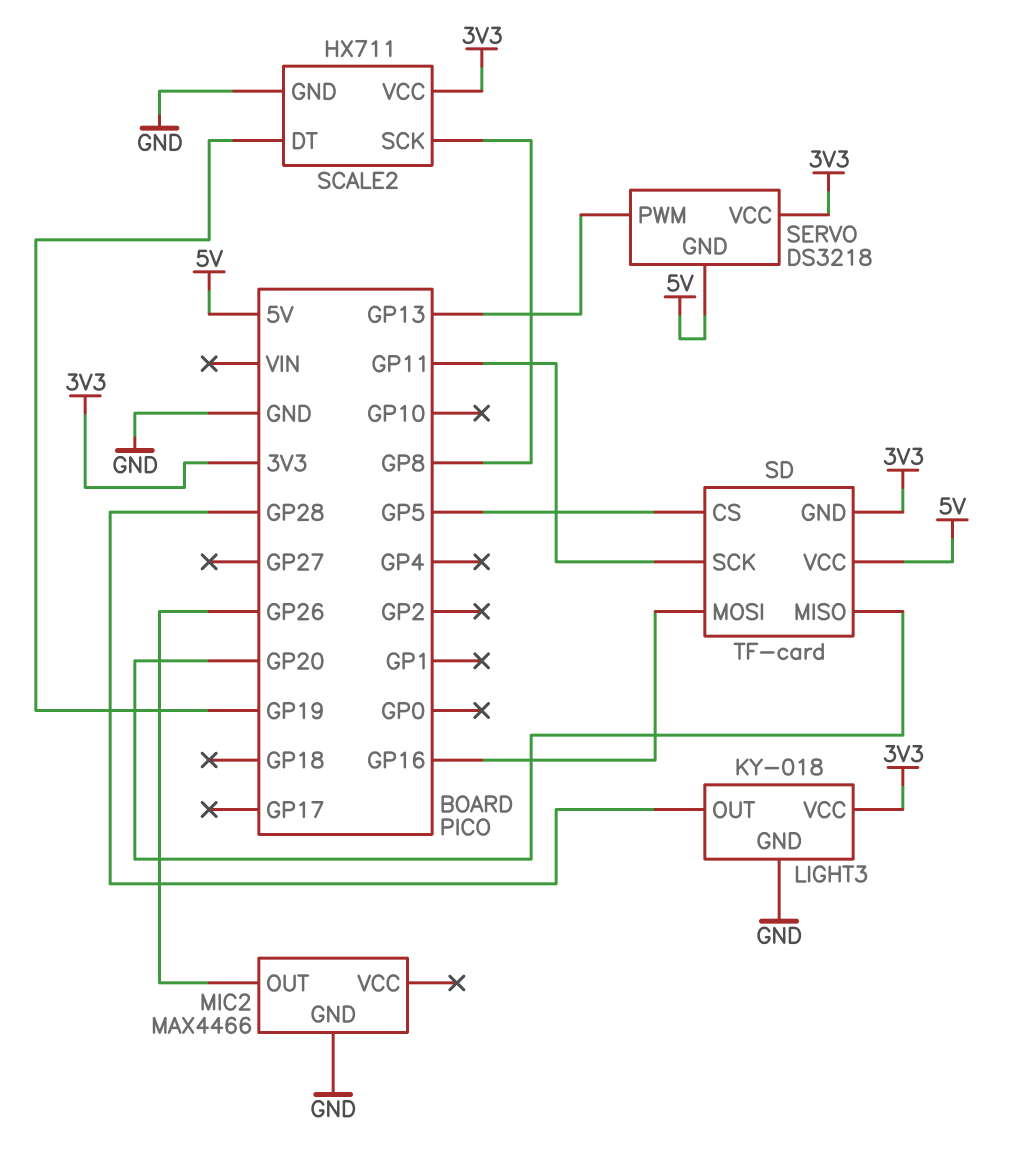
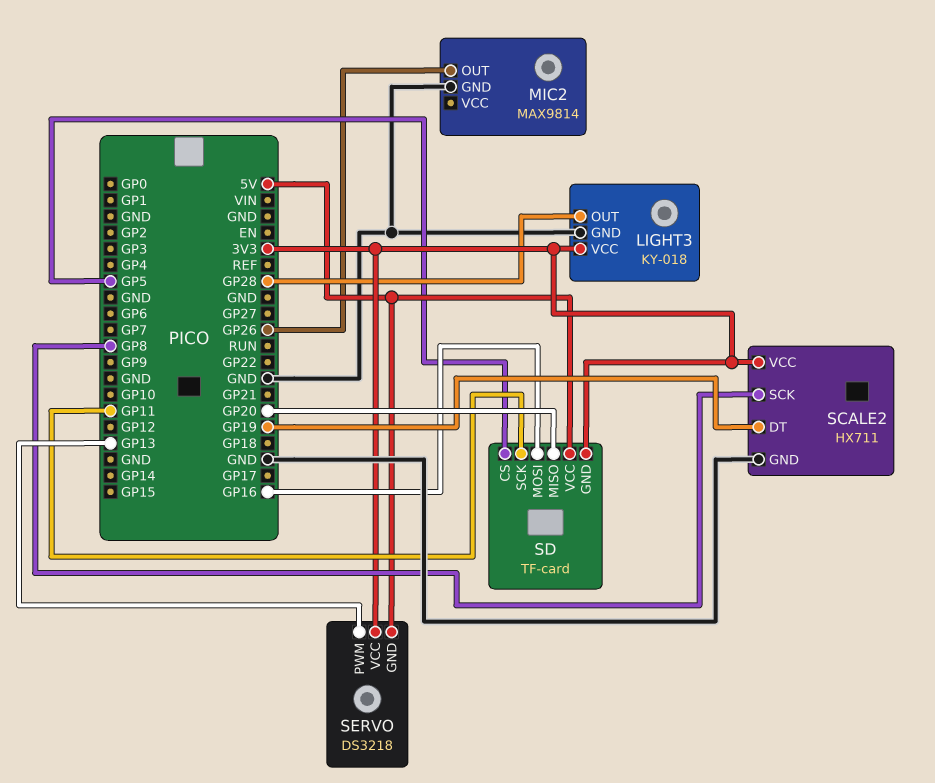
MIC2: MAX4466 -> MAX9814

